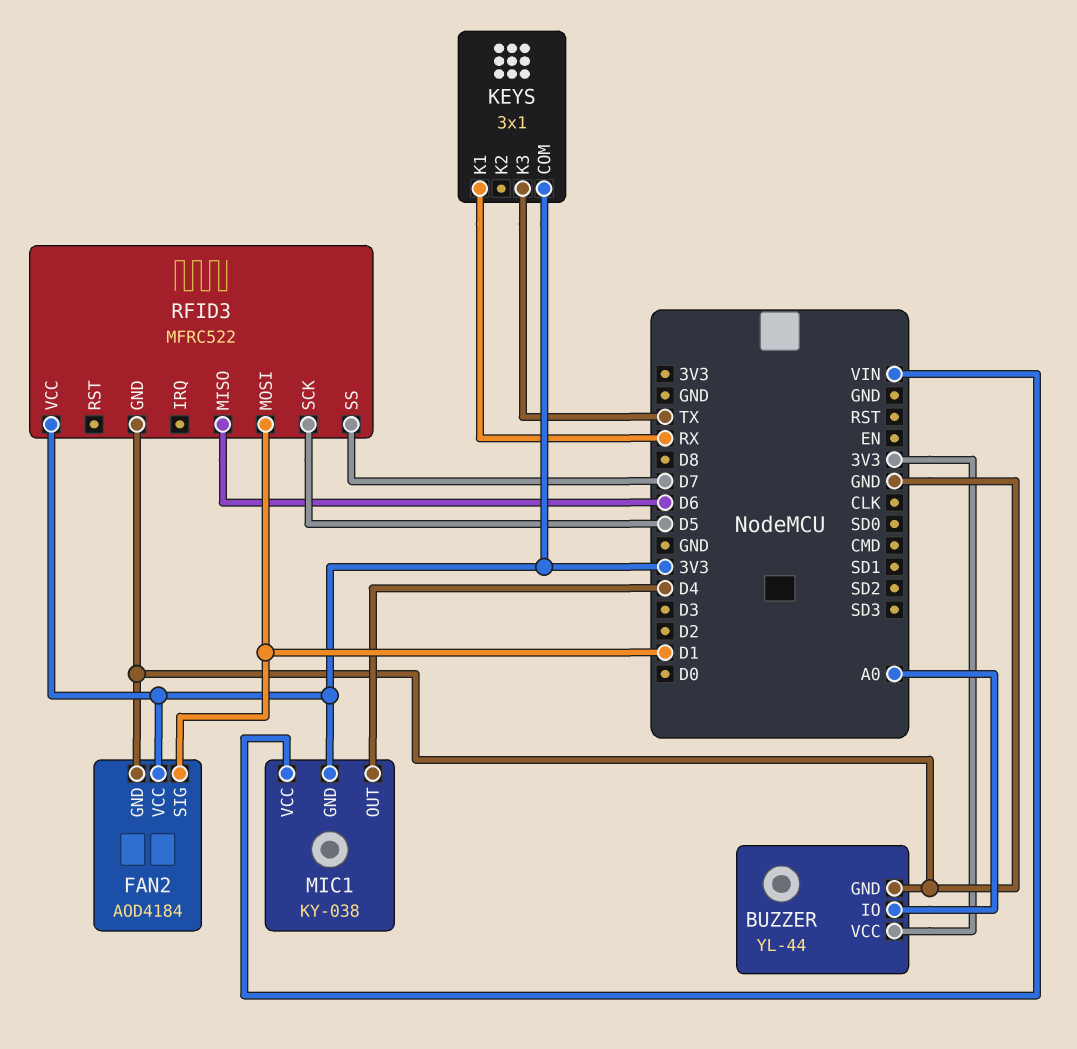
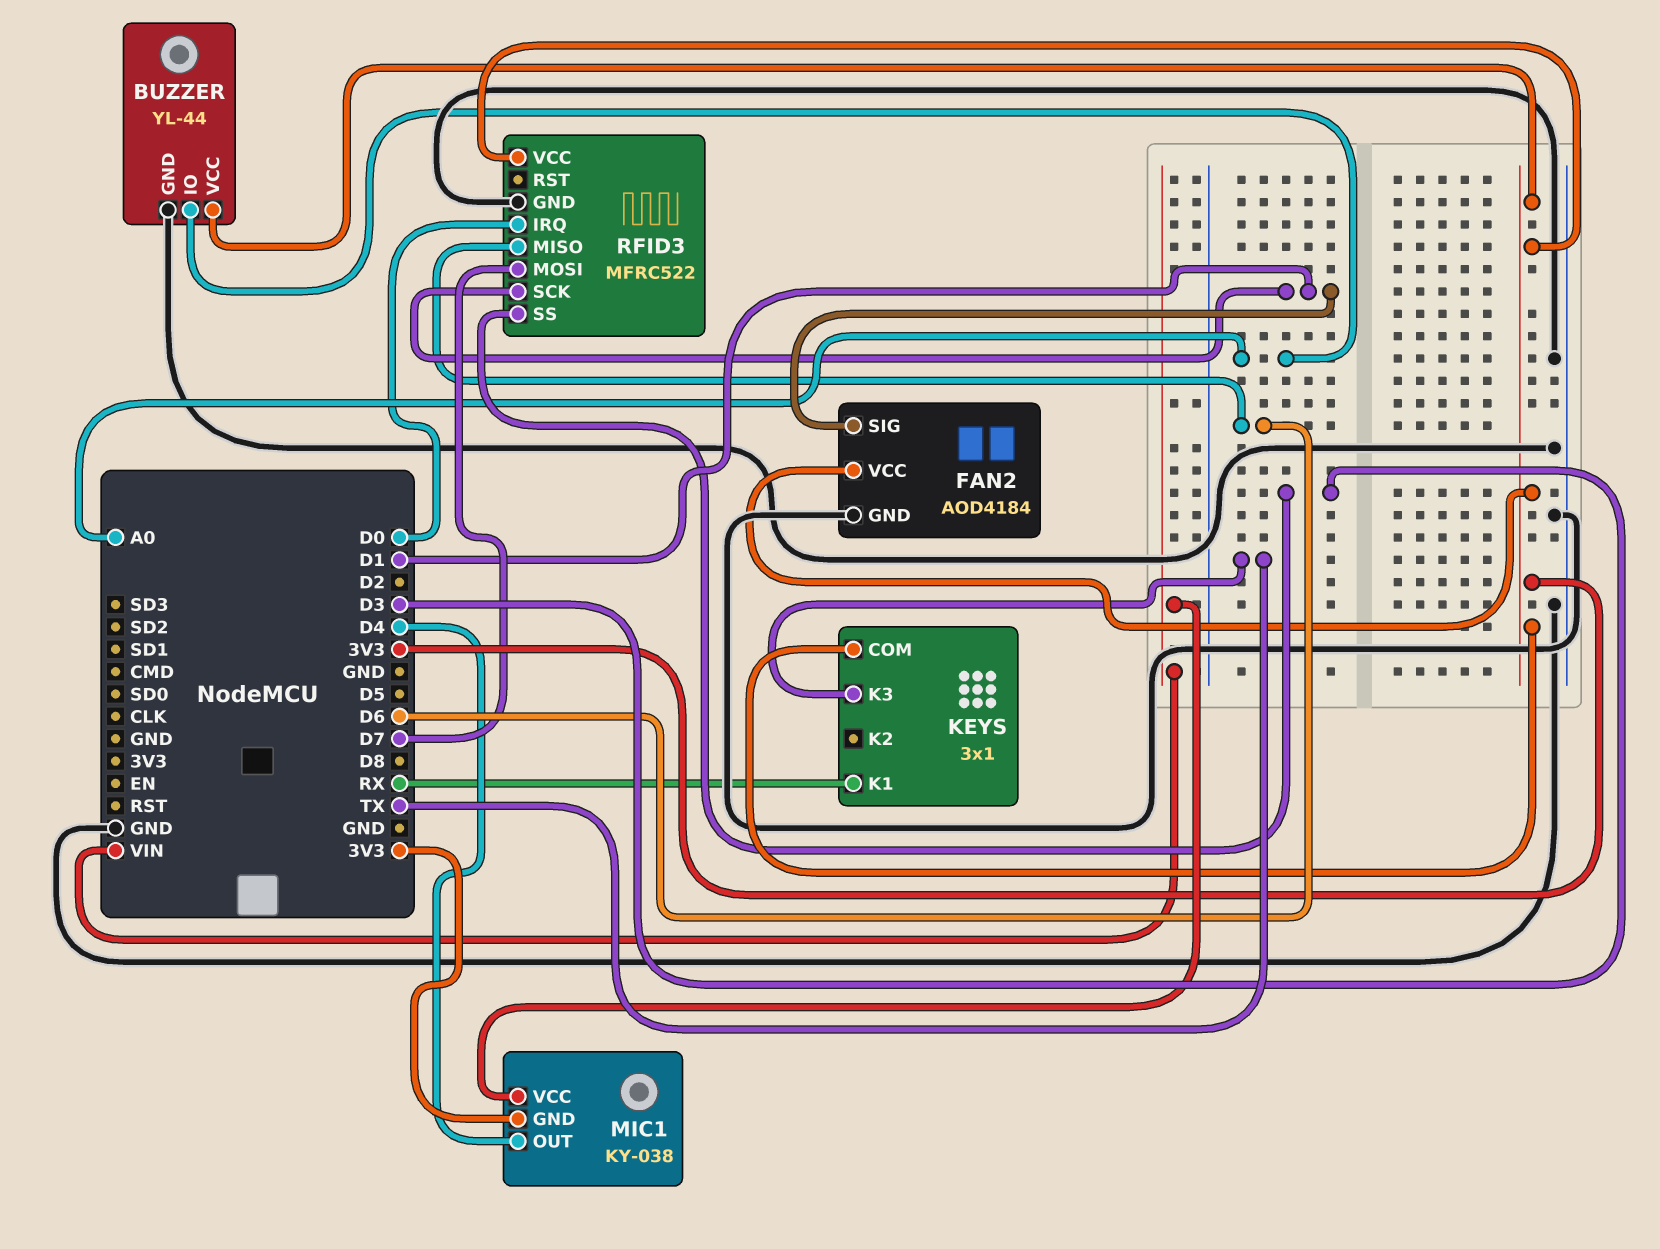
RFID3 pin IRQ: none -> D0
RFID3 pin MOSI: D1 -> D7
RFID3 pin SCK: D5 -> D1
RFID3 pin SS: D7 -> D3

